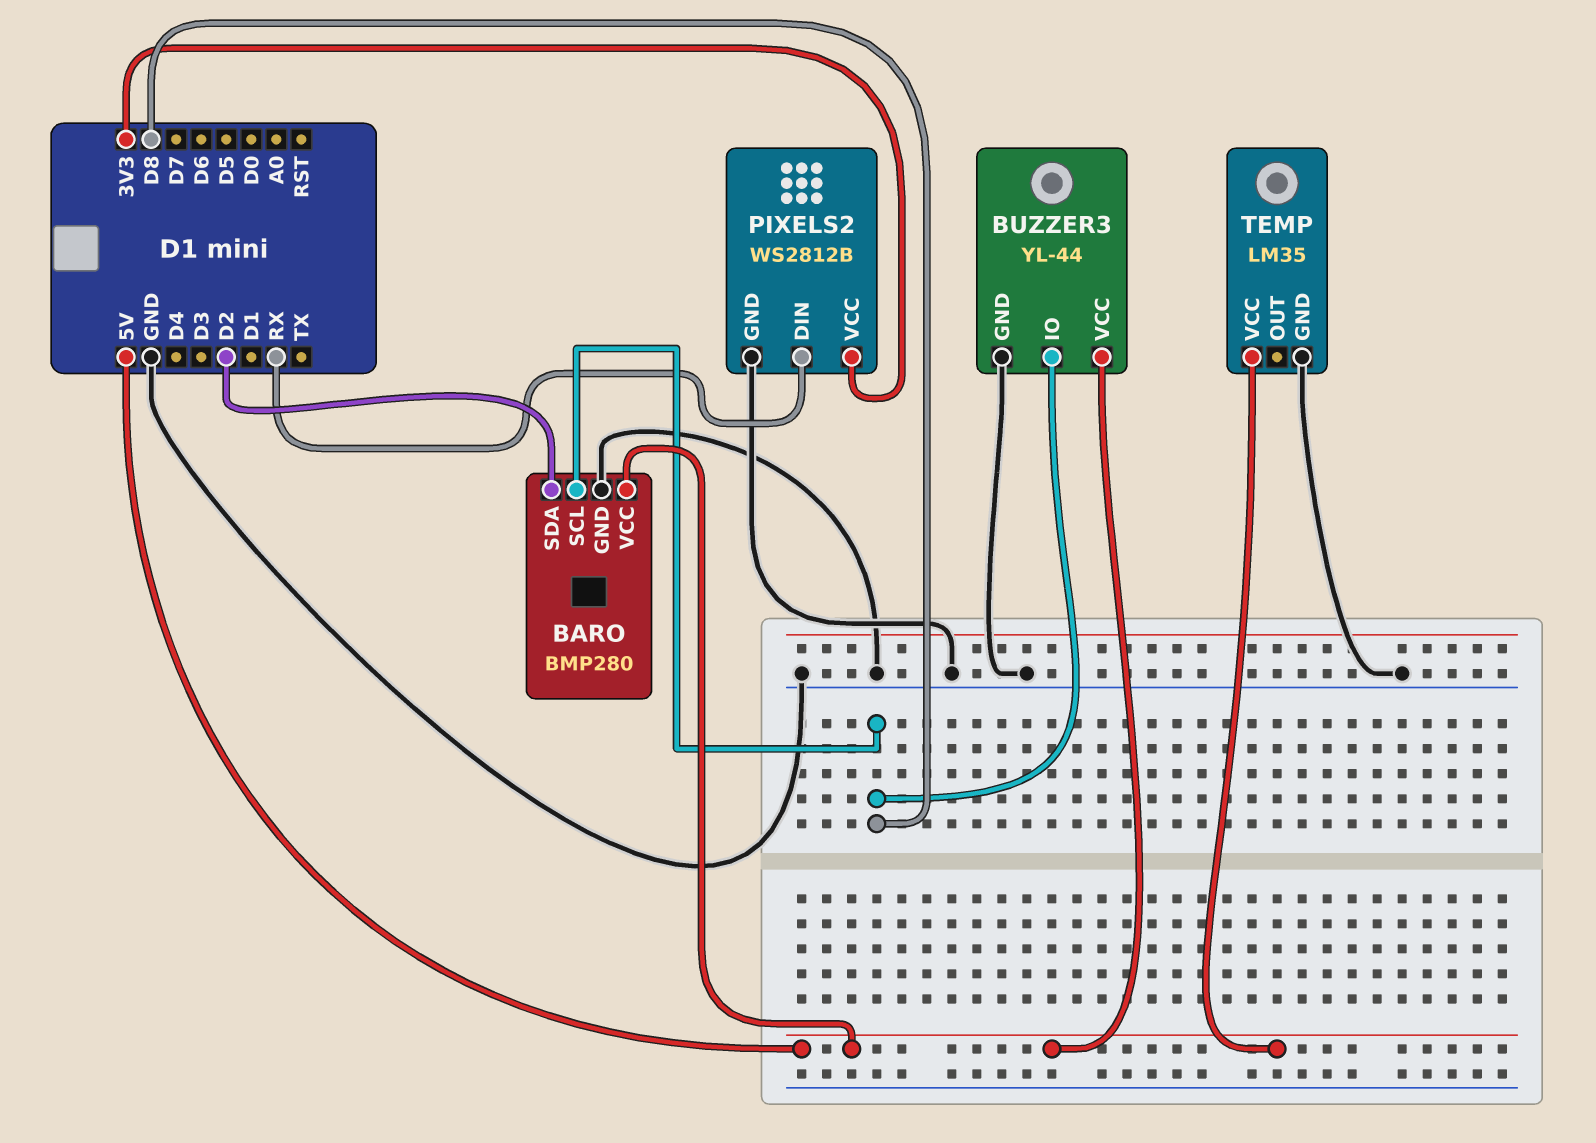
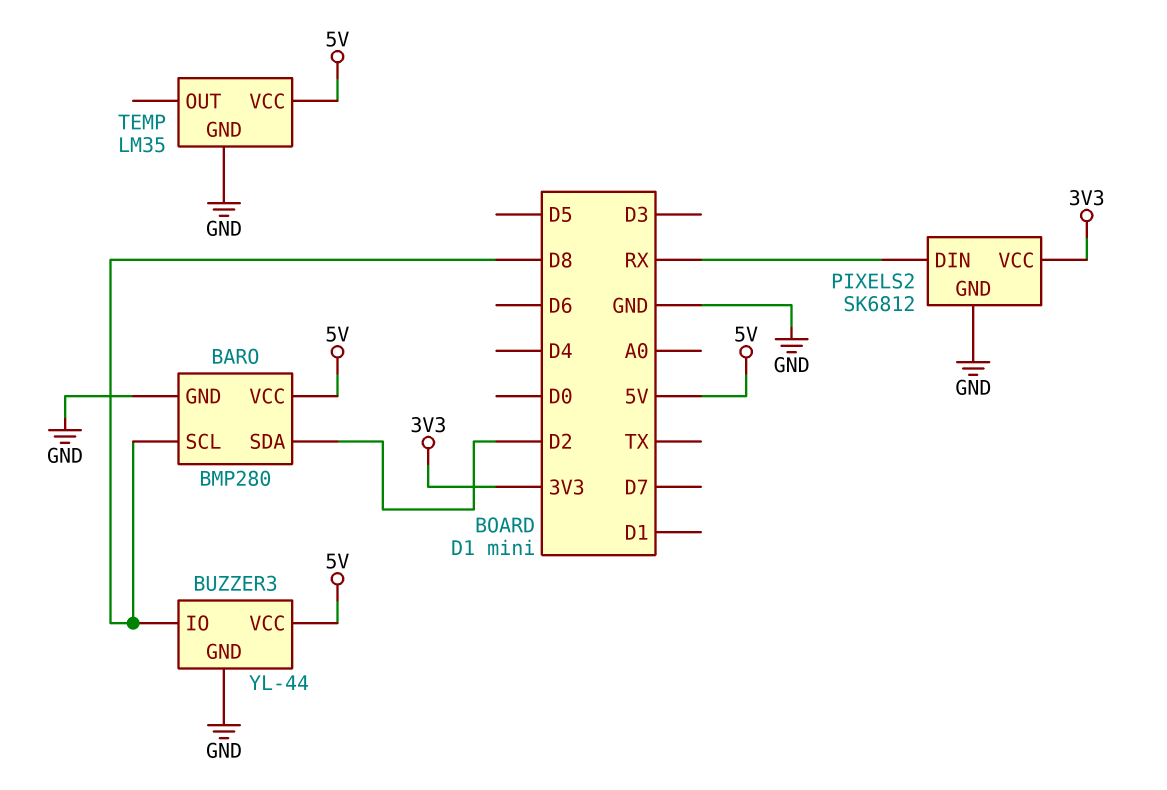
PIXELS2: WS2812B -> SK6812

